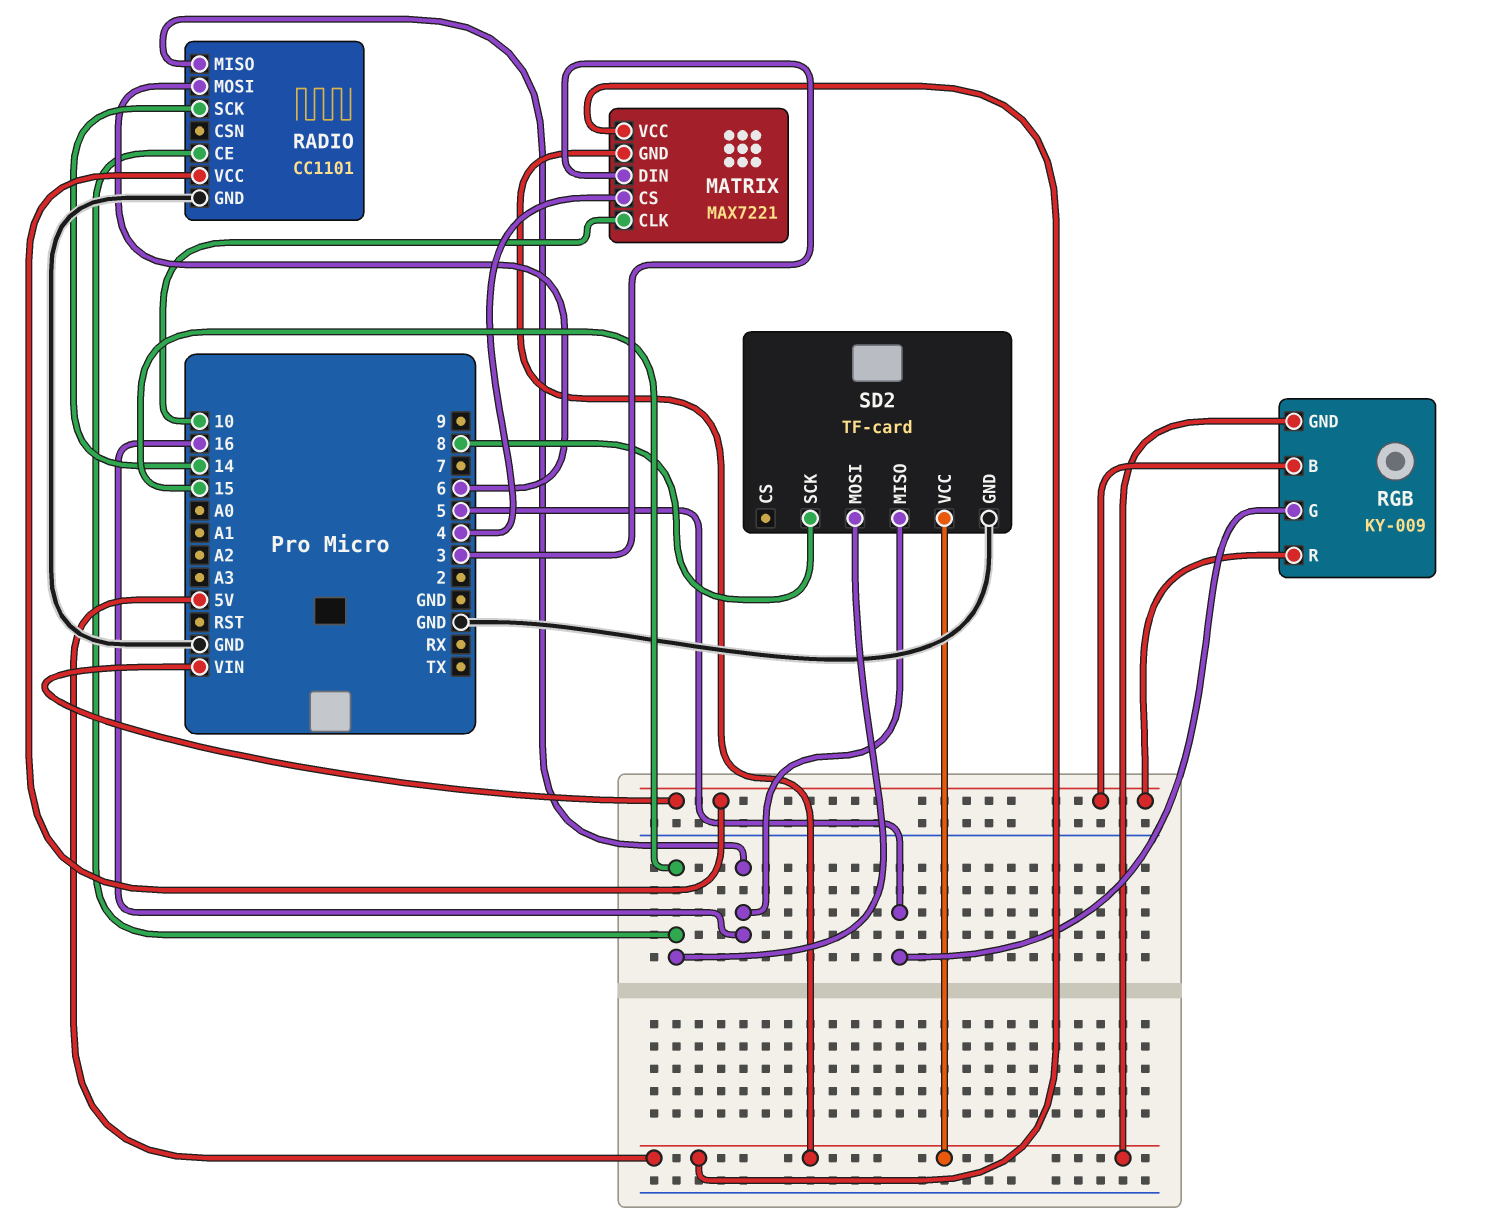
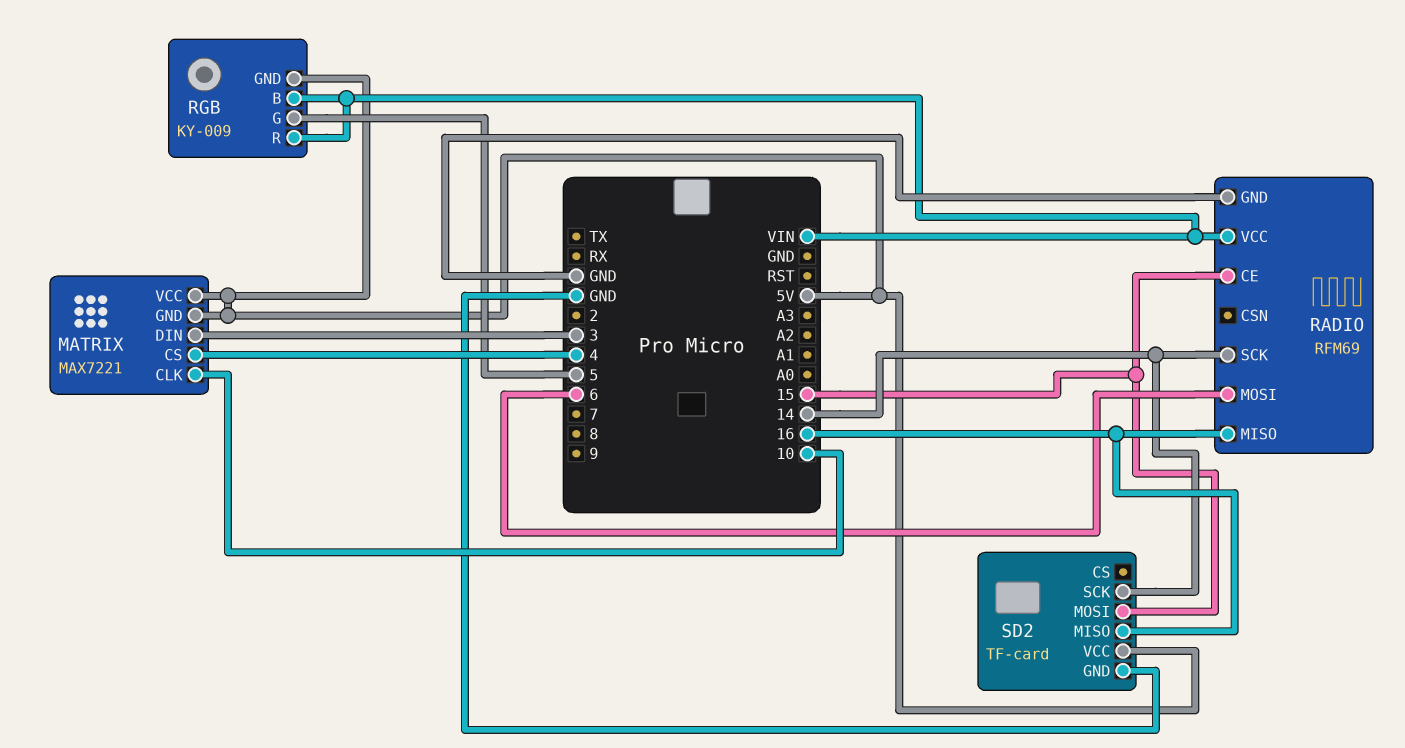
RADIO: CC1101 -> RFM69
SD2 pin SCK: 8 -> 14

